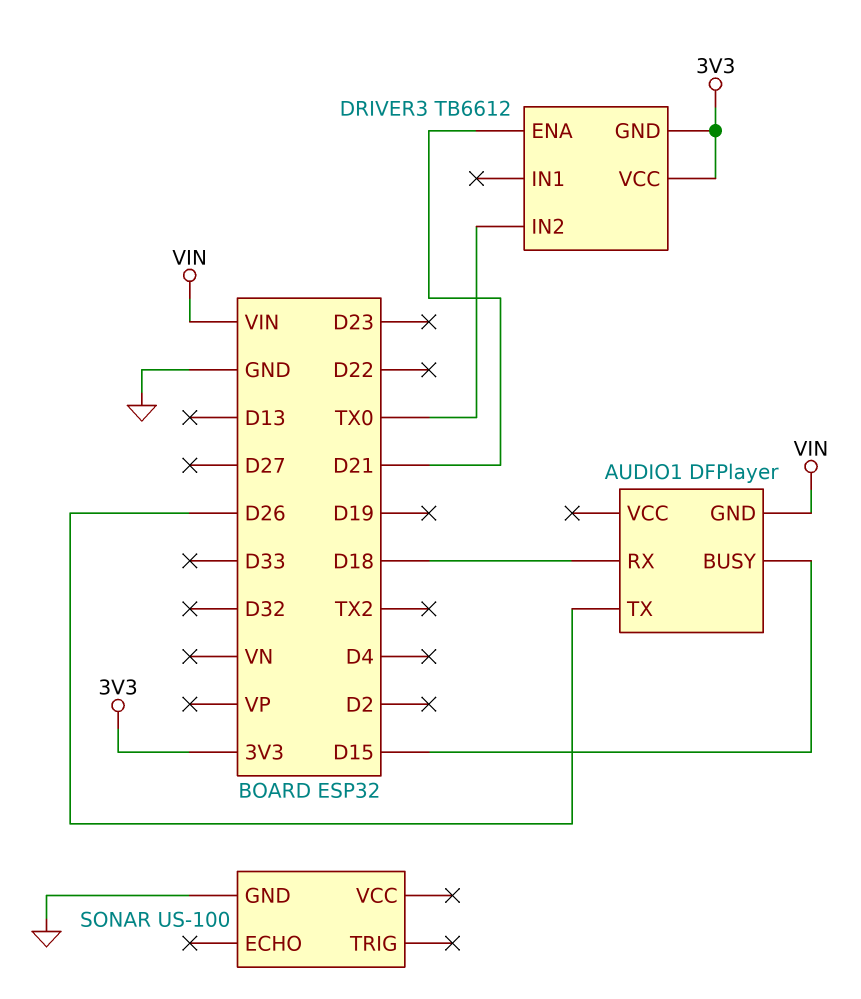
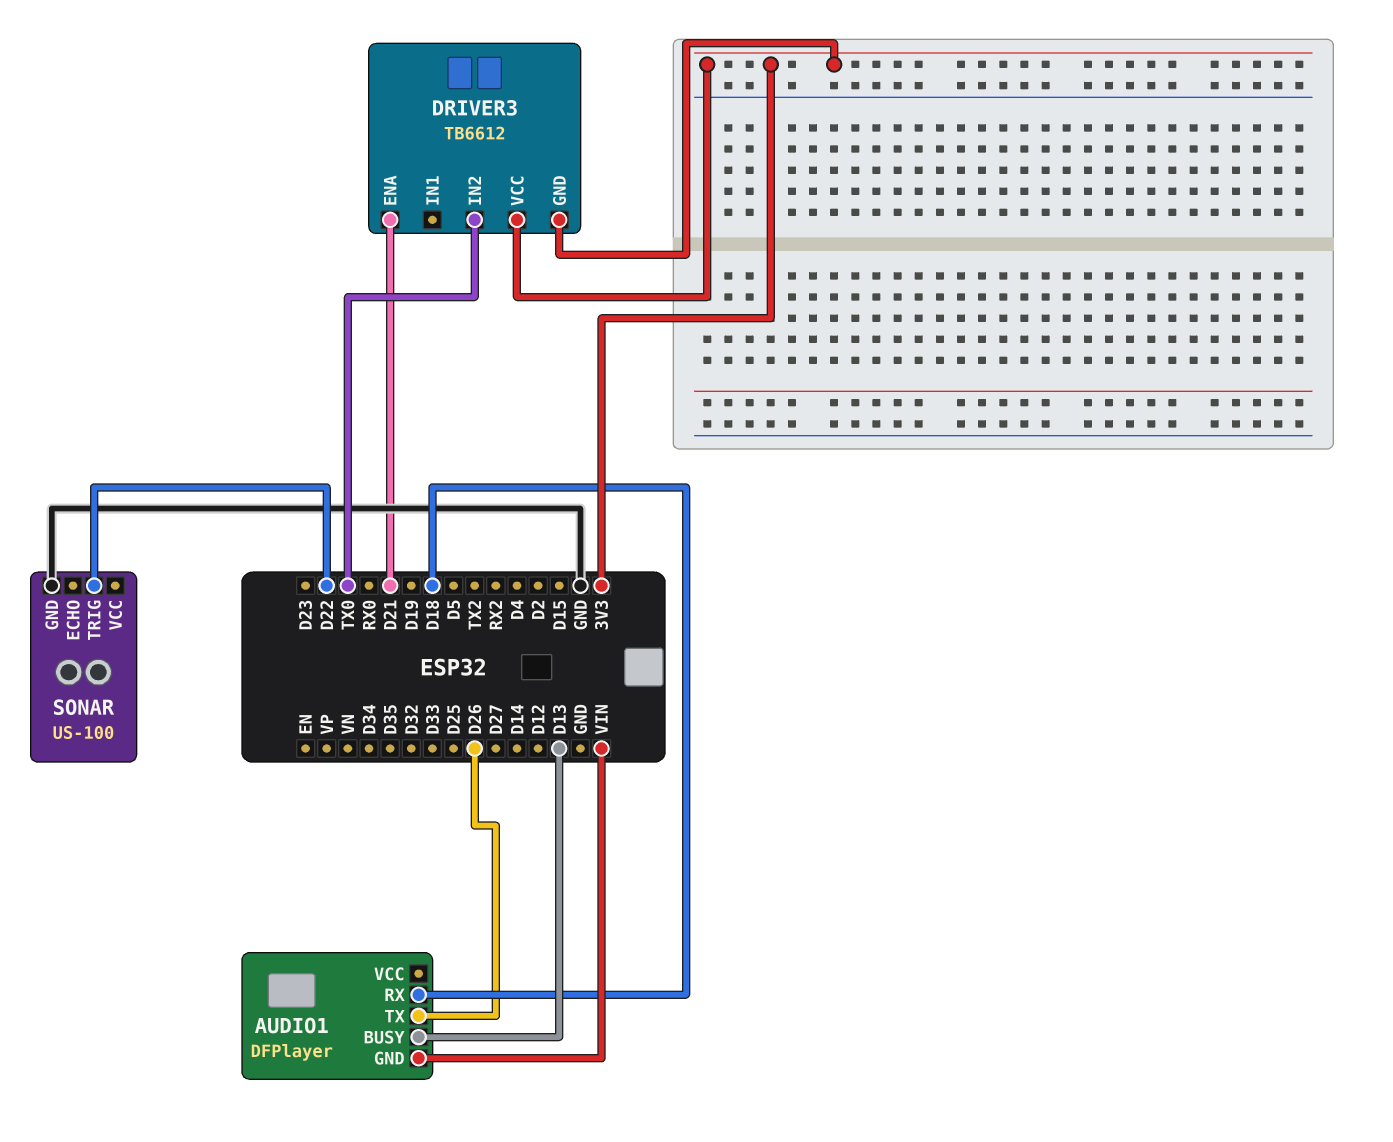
AUDIO1 pin BUSY: D15 -> D13
SONAR pin TRIG: none -> D22

